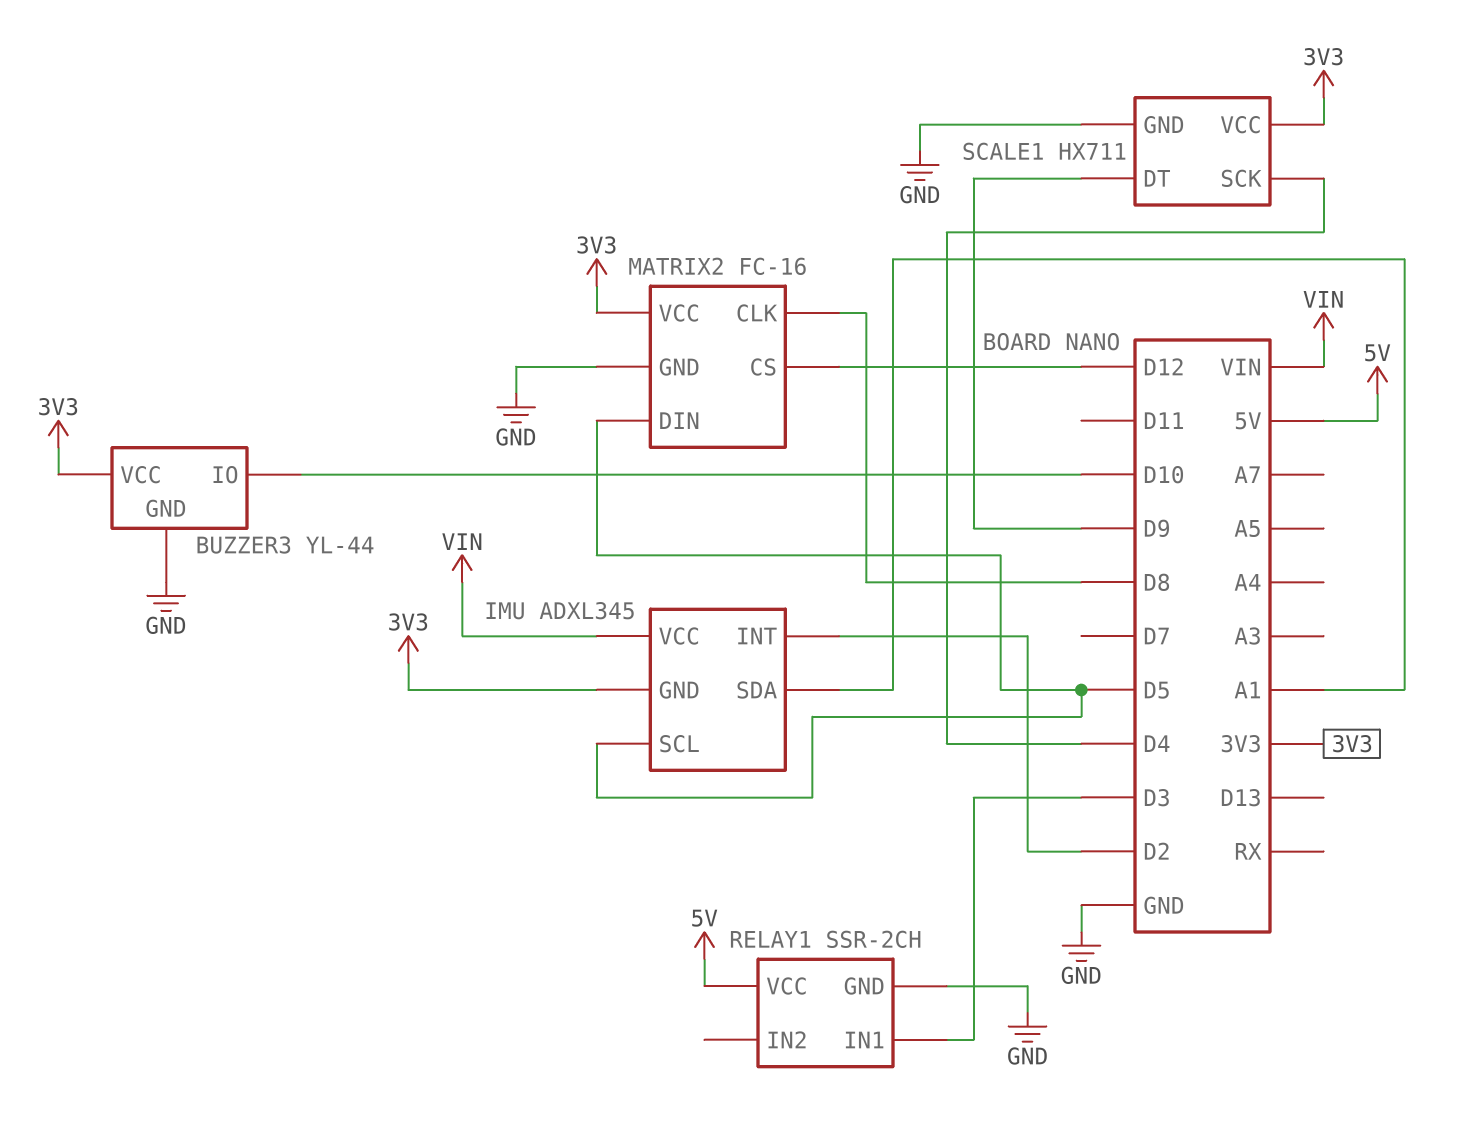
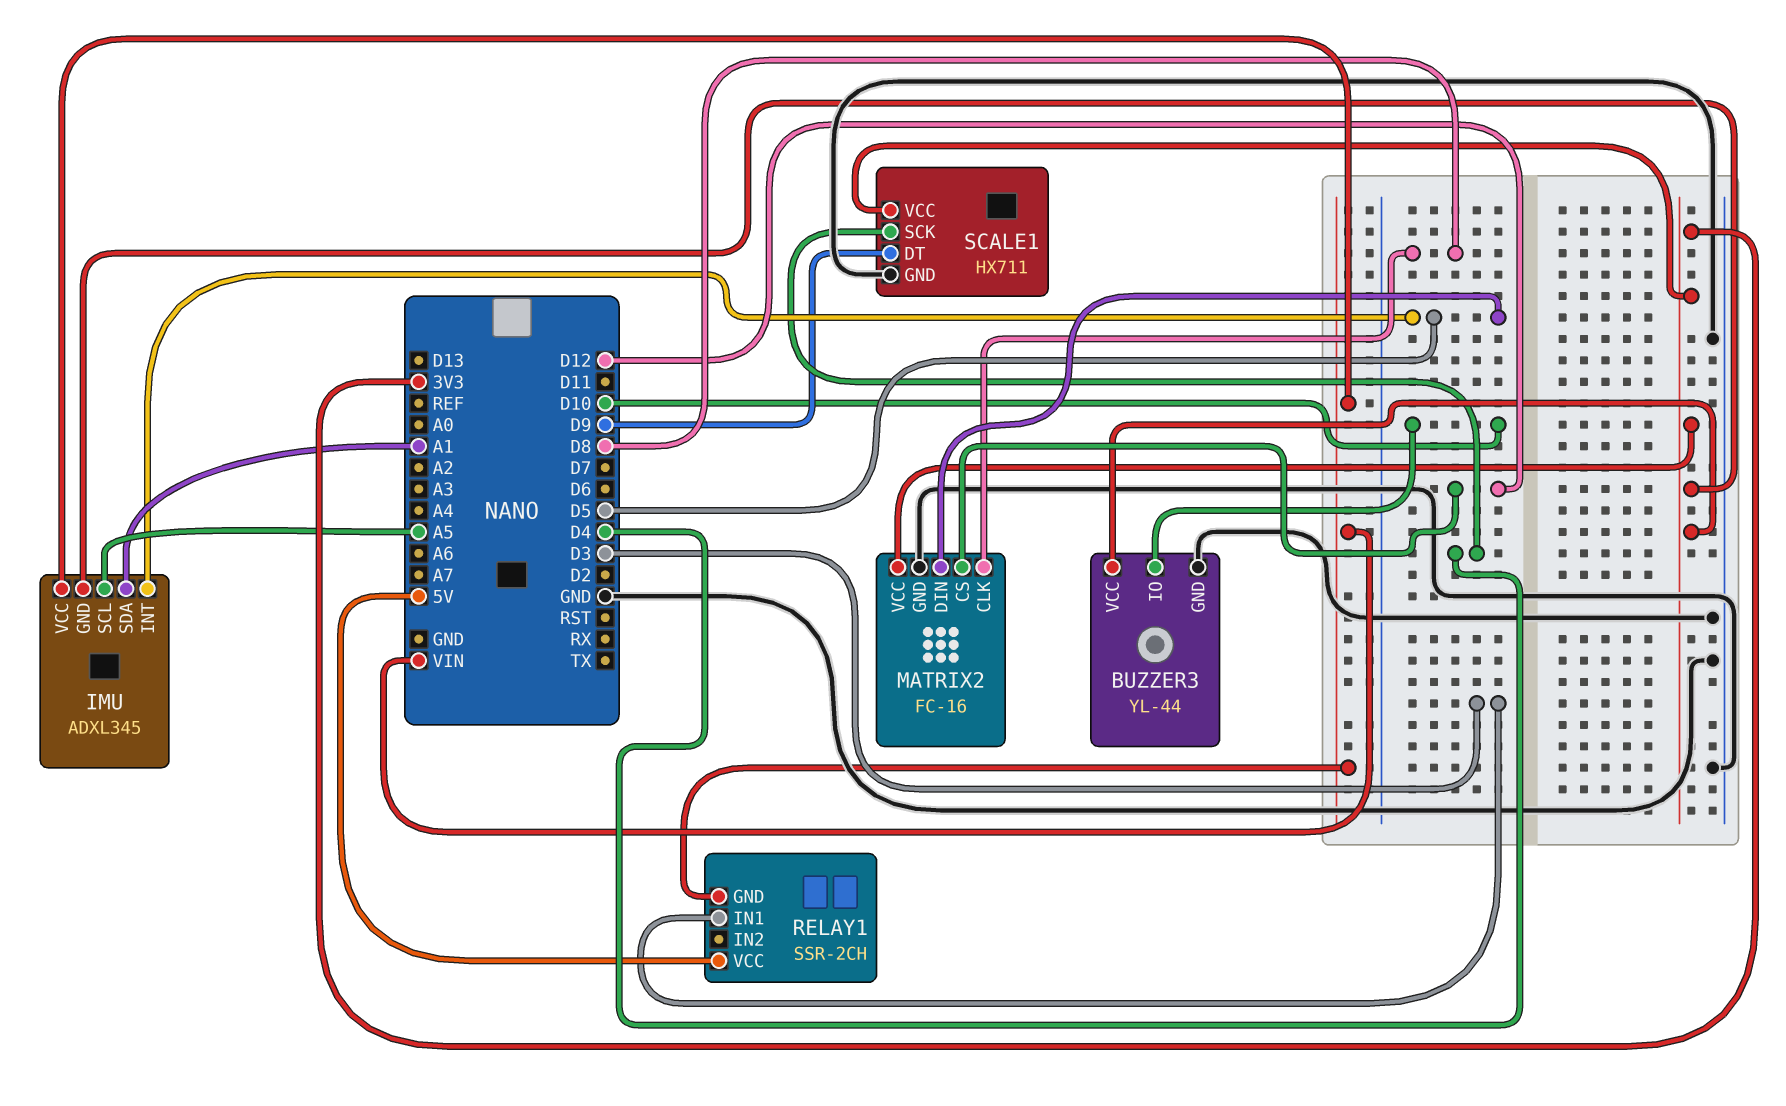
IMU pin INT: D2 -> D5
IMU pin SCL: D5 -> A5
RELAY1 pin GND: GND -> VIN

